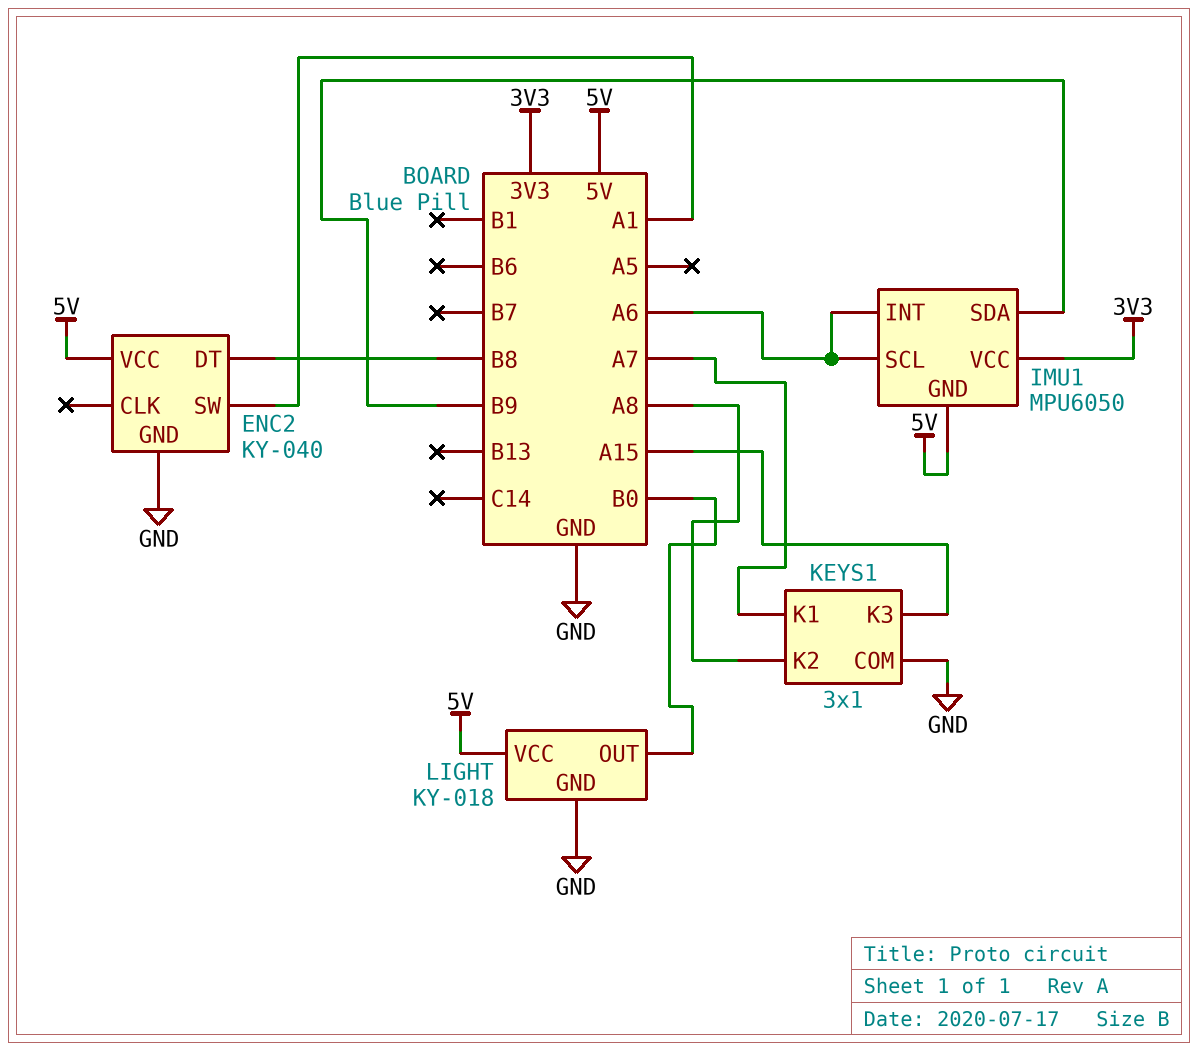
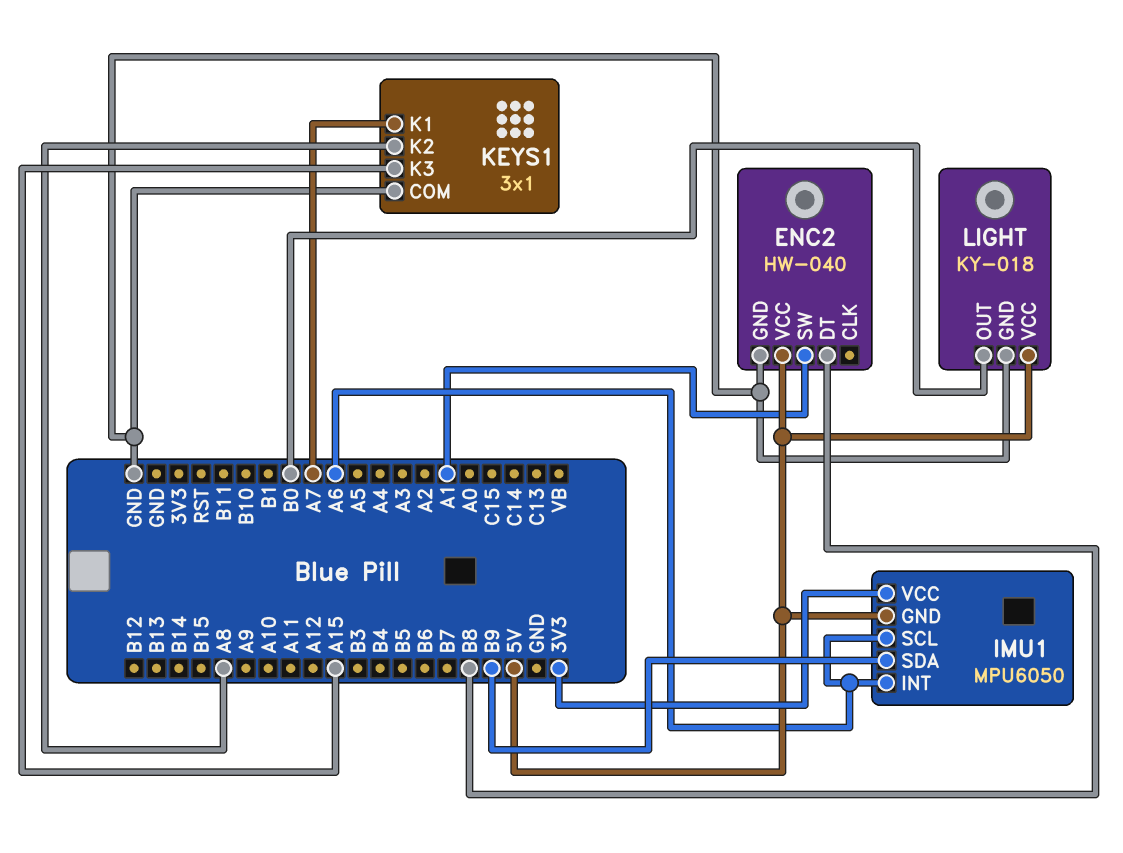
ENC2: KY-040 -> HW-040

